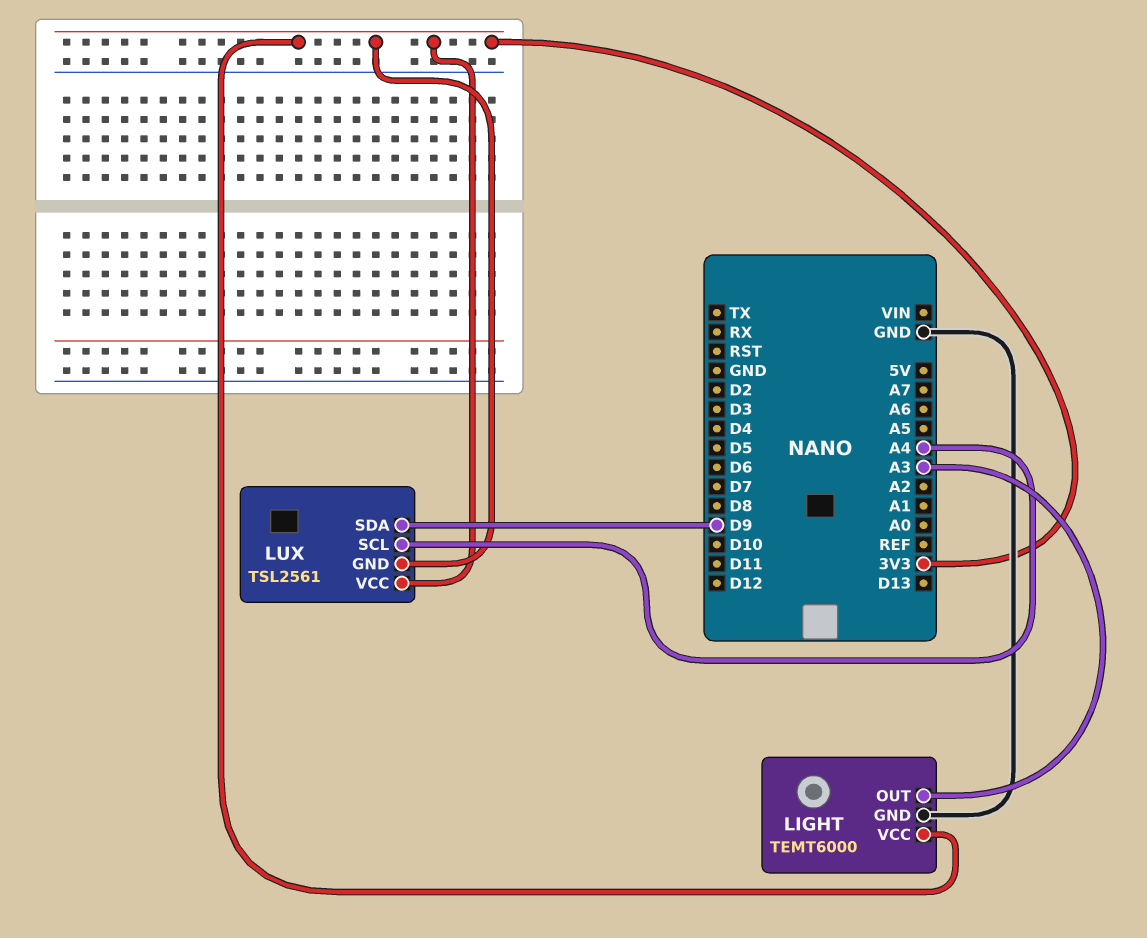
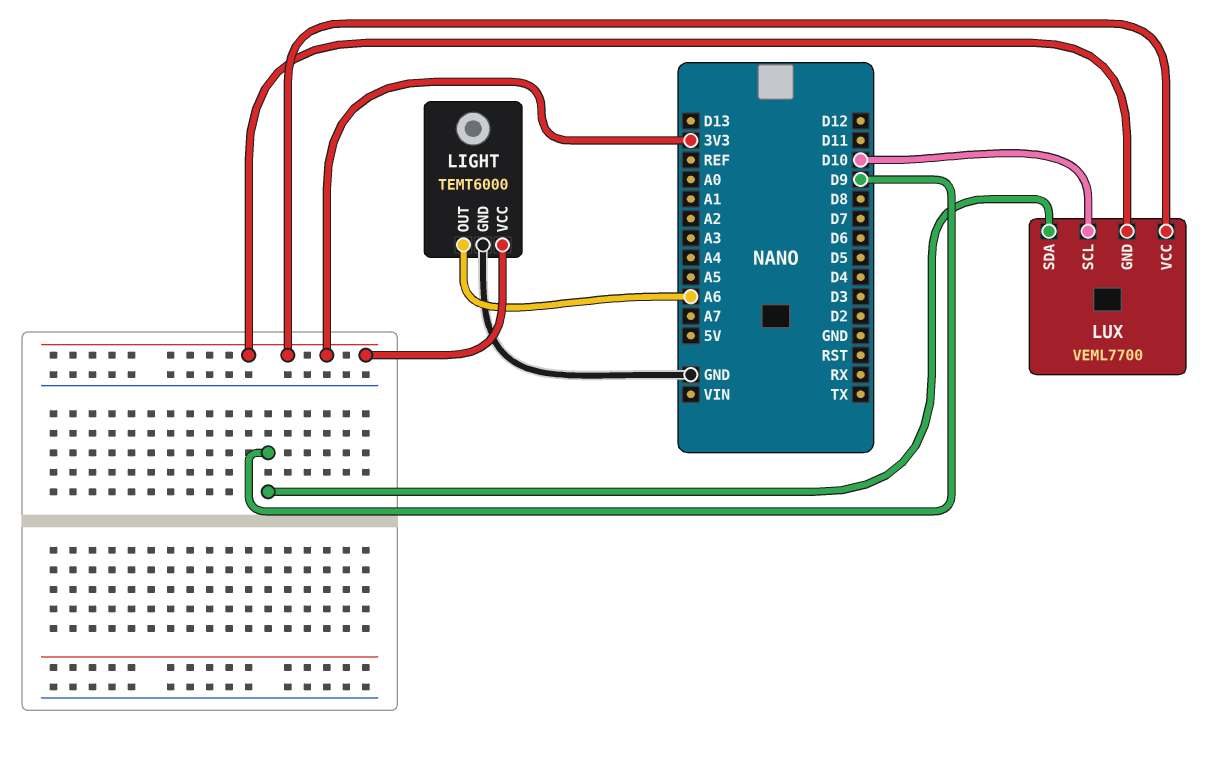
LIGHT pin OUT: A3 -> A6
LUX: TSL2561 -> VEML7700
LUX pin SCL: A4 -> D10

